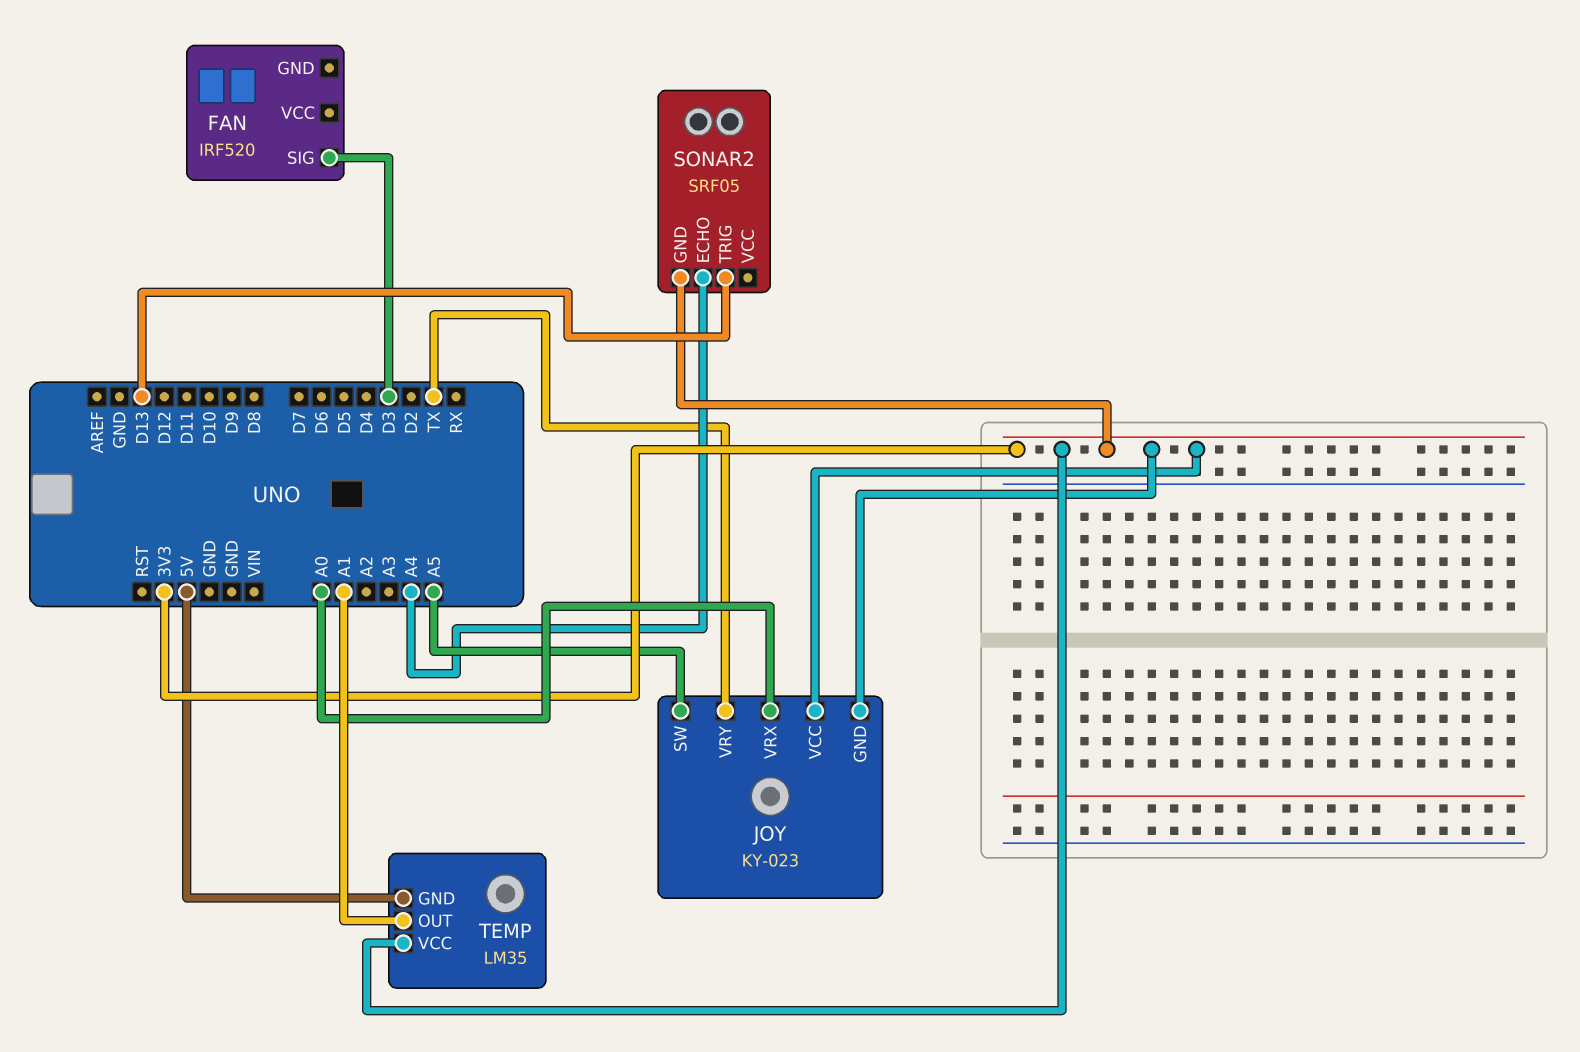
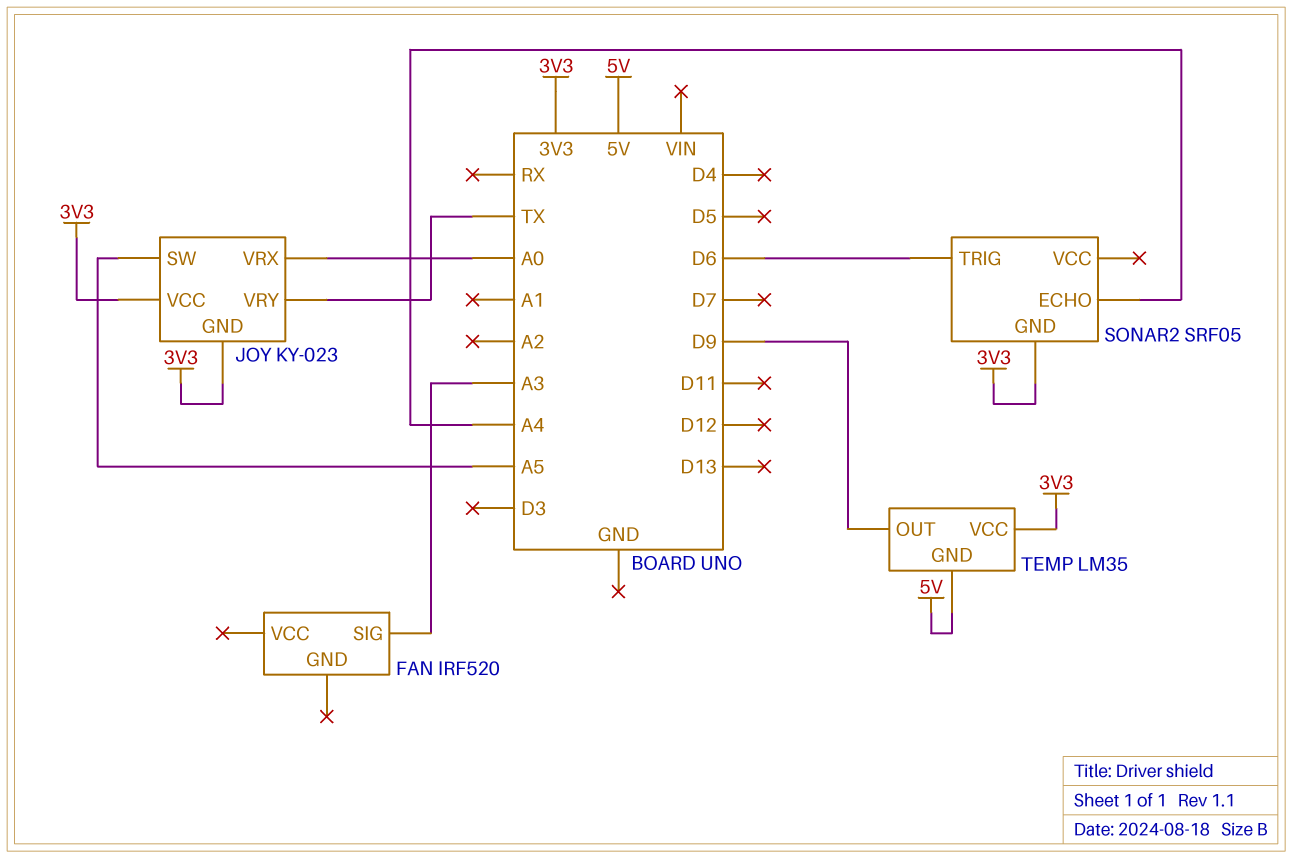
FAN pin SIG: D3 -> A3
SONAR2 pin TRIG: D13 -> D6
TEMP pin OUT: A1 -> D9

